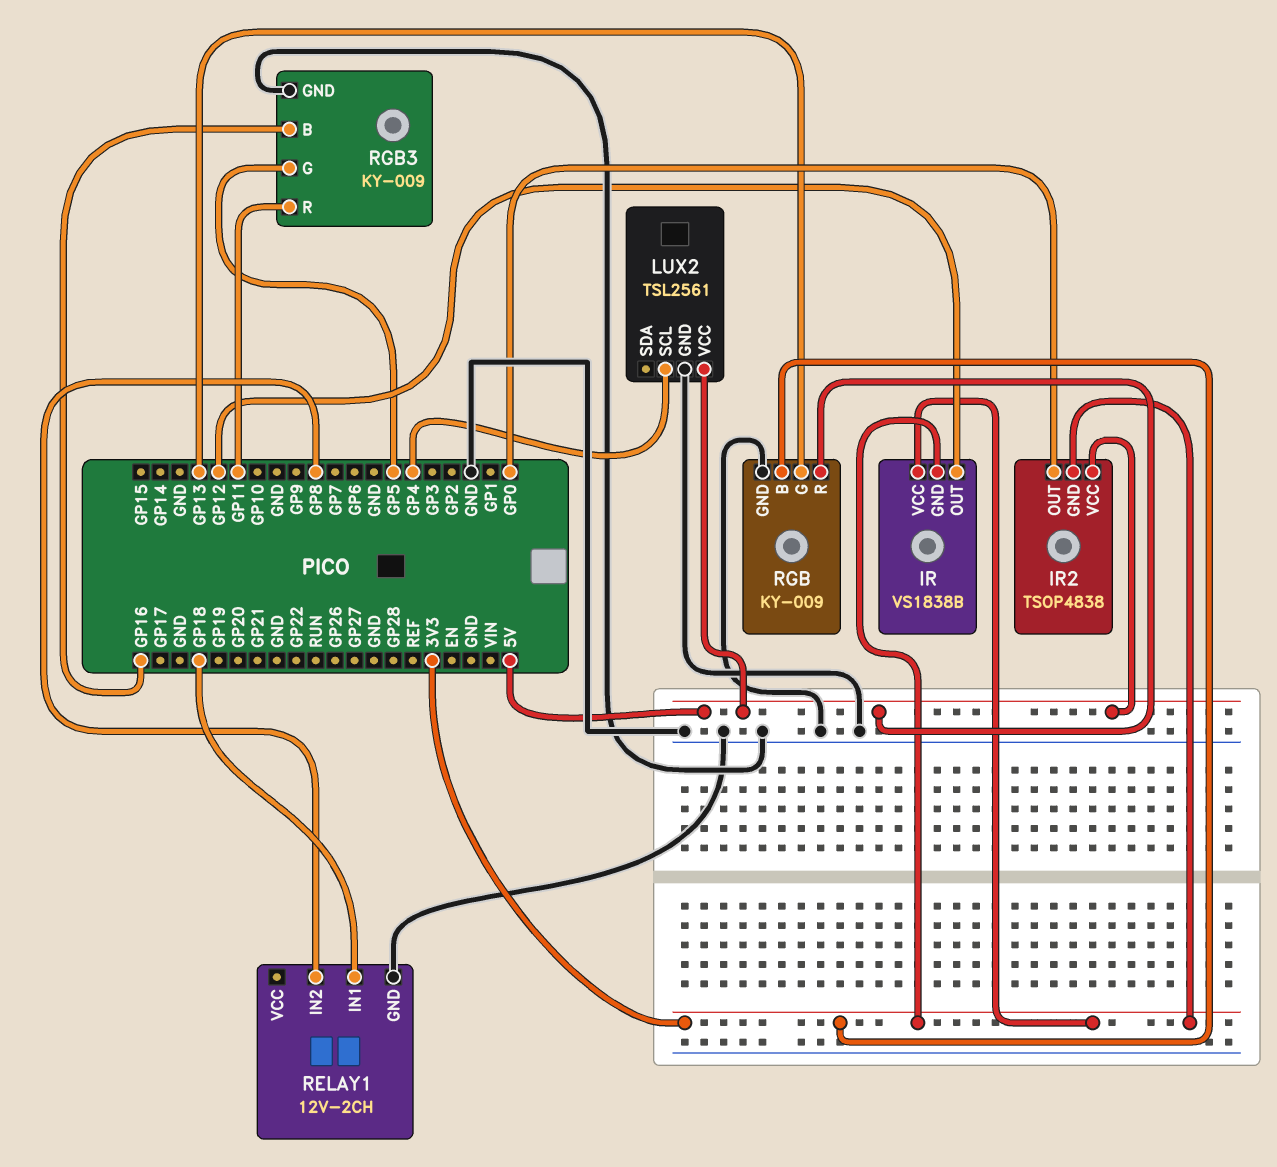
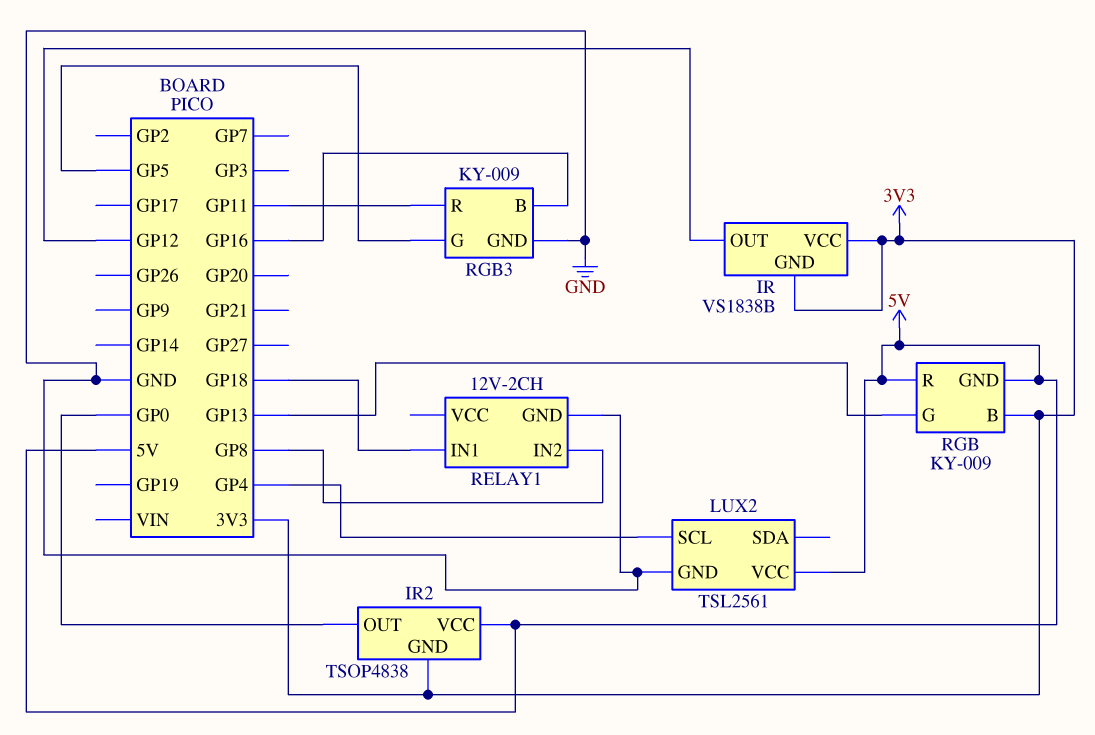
RGB pin GND: GND -> 5V

